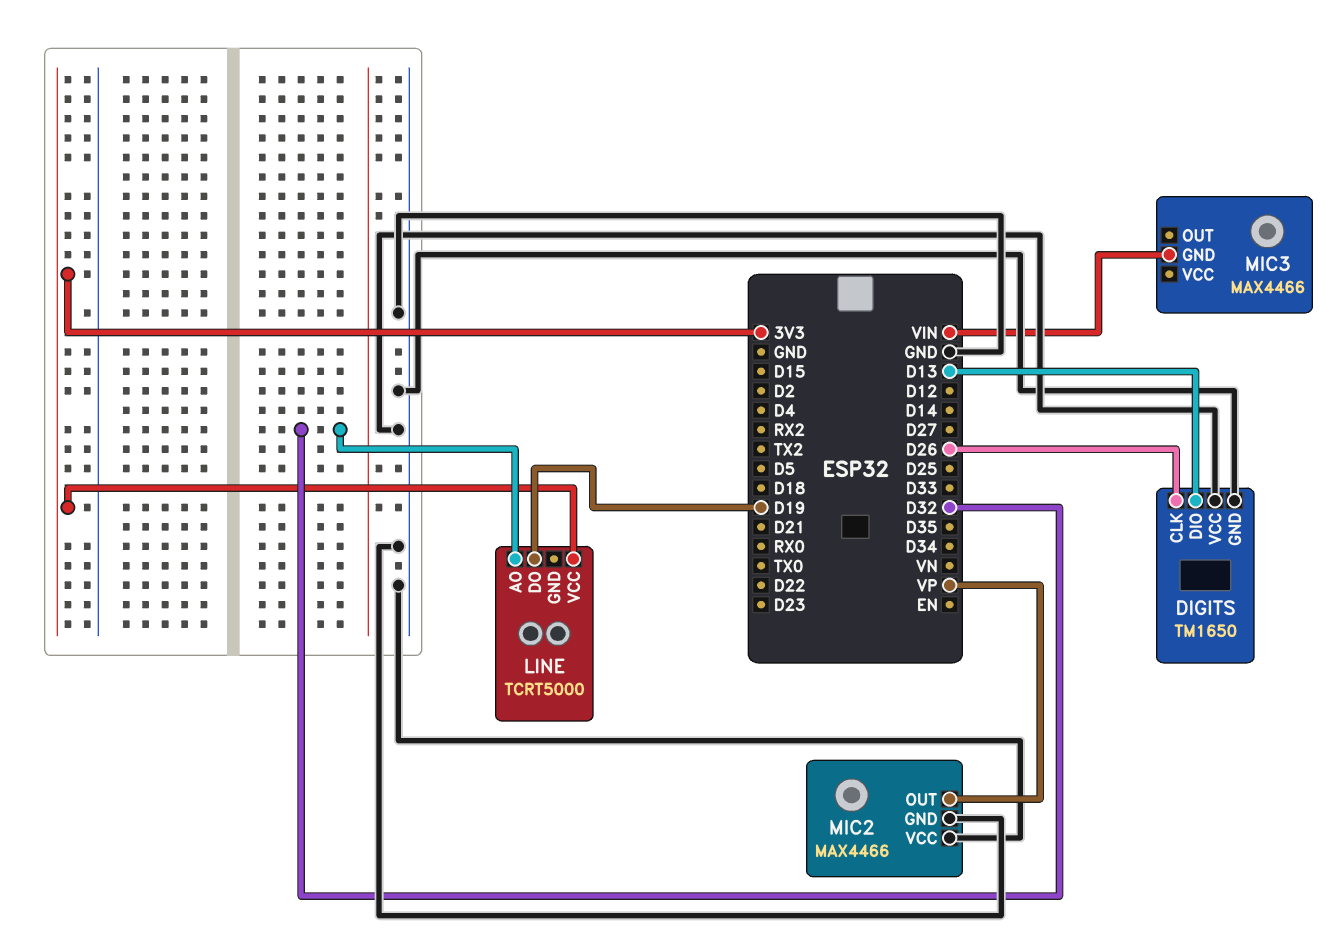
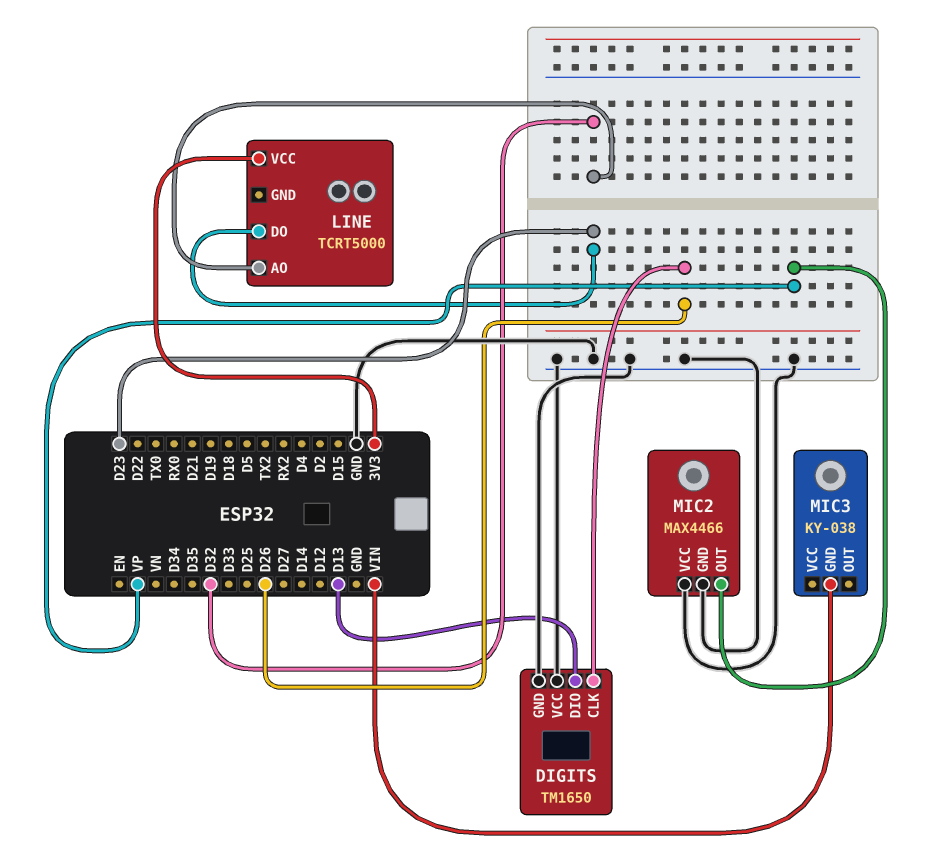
LINE pin DO: D19 -> D23
MIC3: MAX4466 -> KY-038

